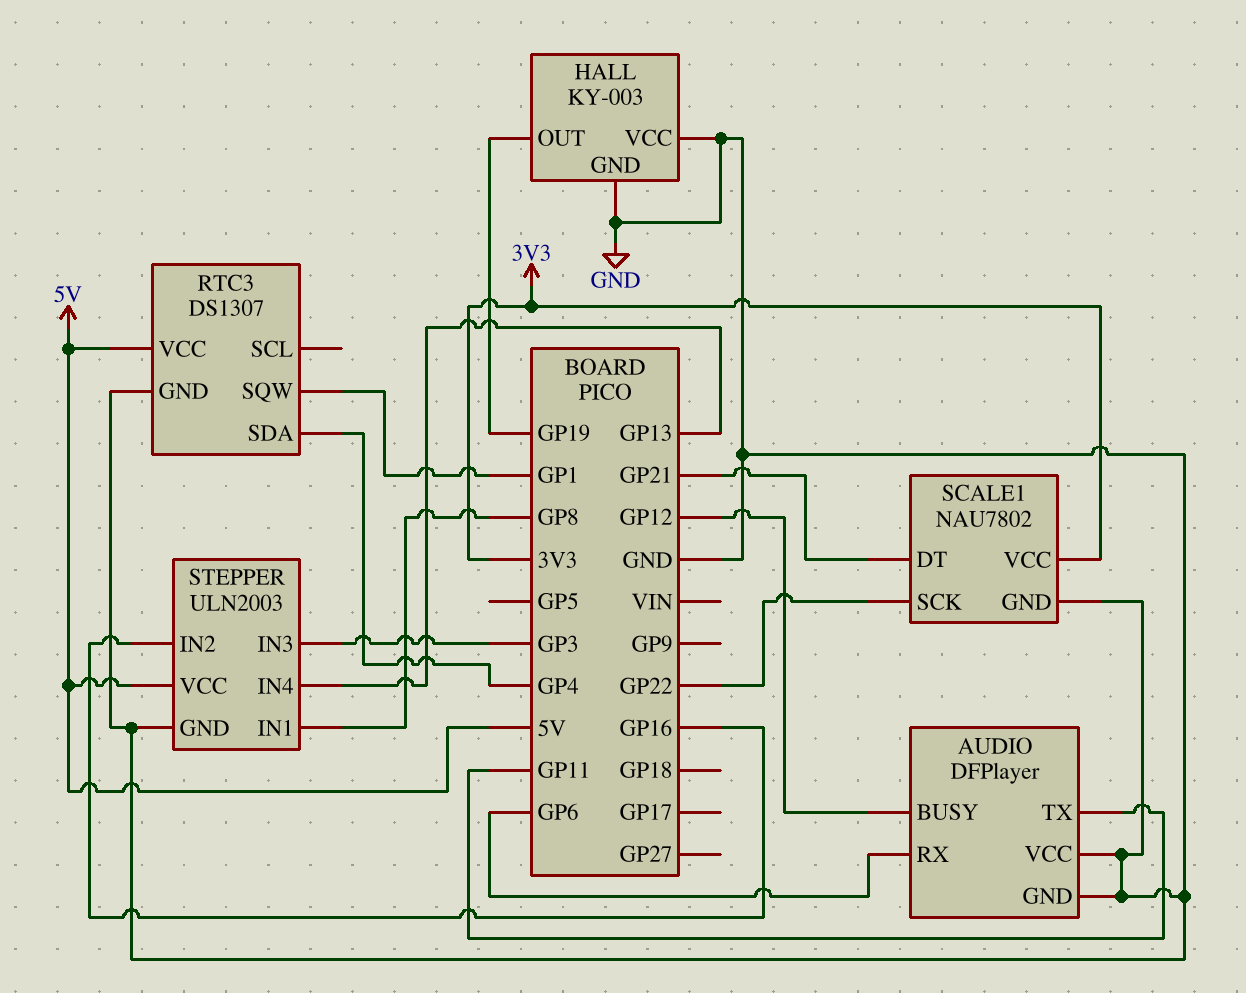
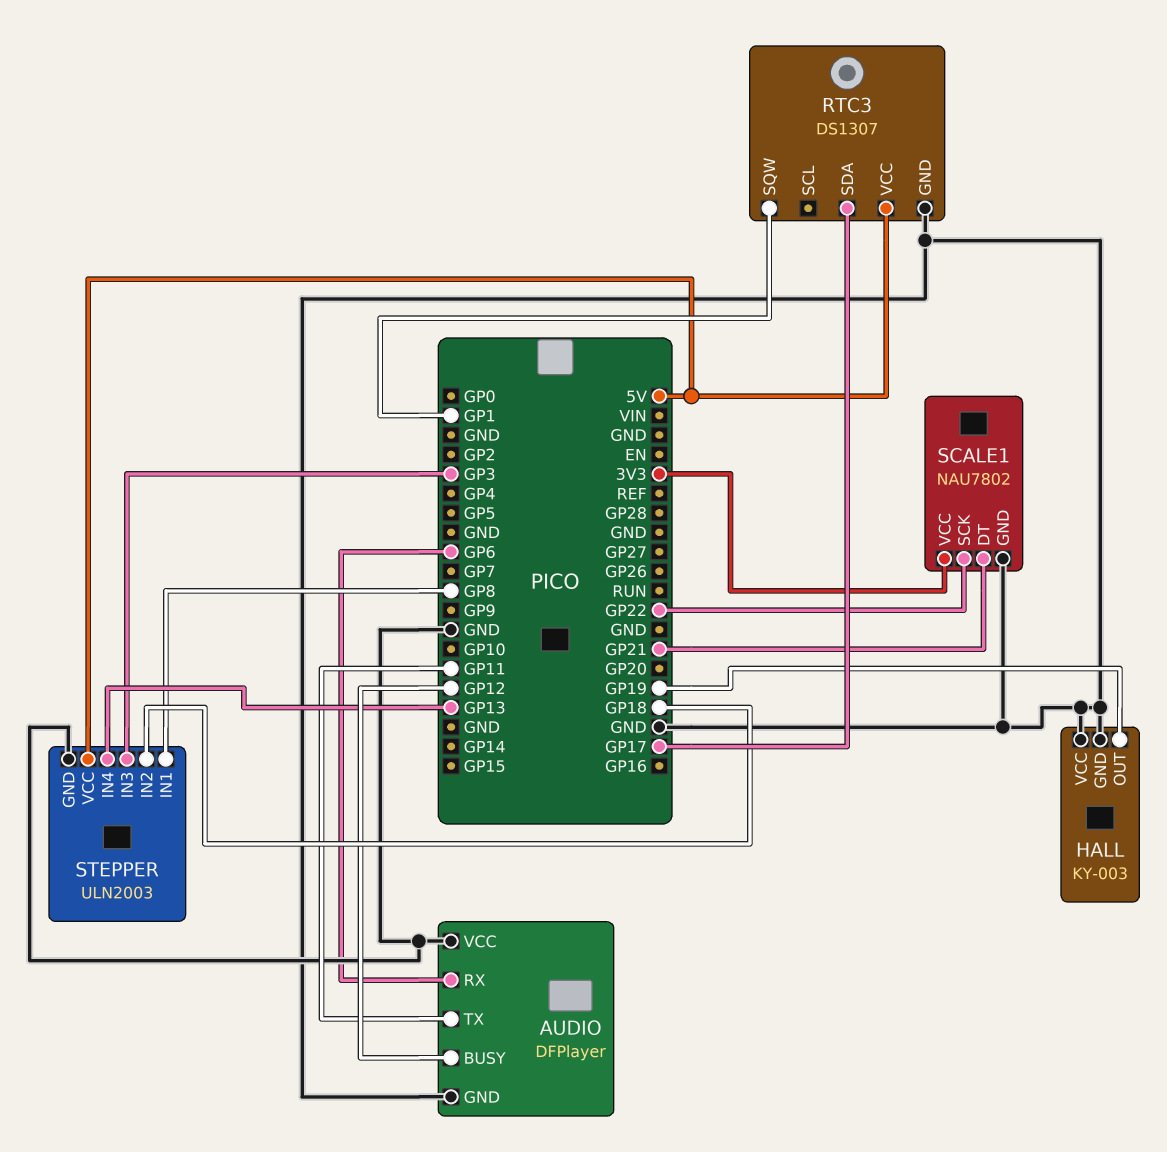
RTC3 pin SDA: GP4 -> GP17
STEPPER pin IN2: GP16 -> GP18

